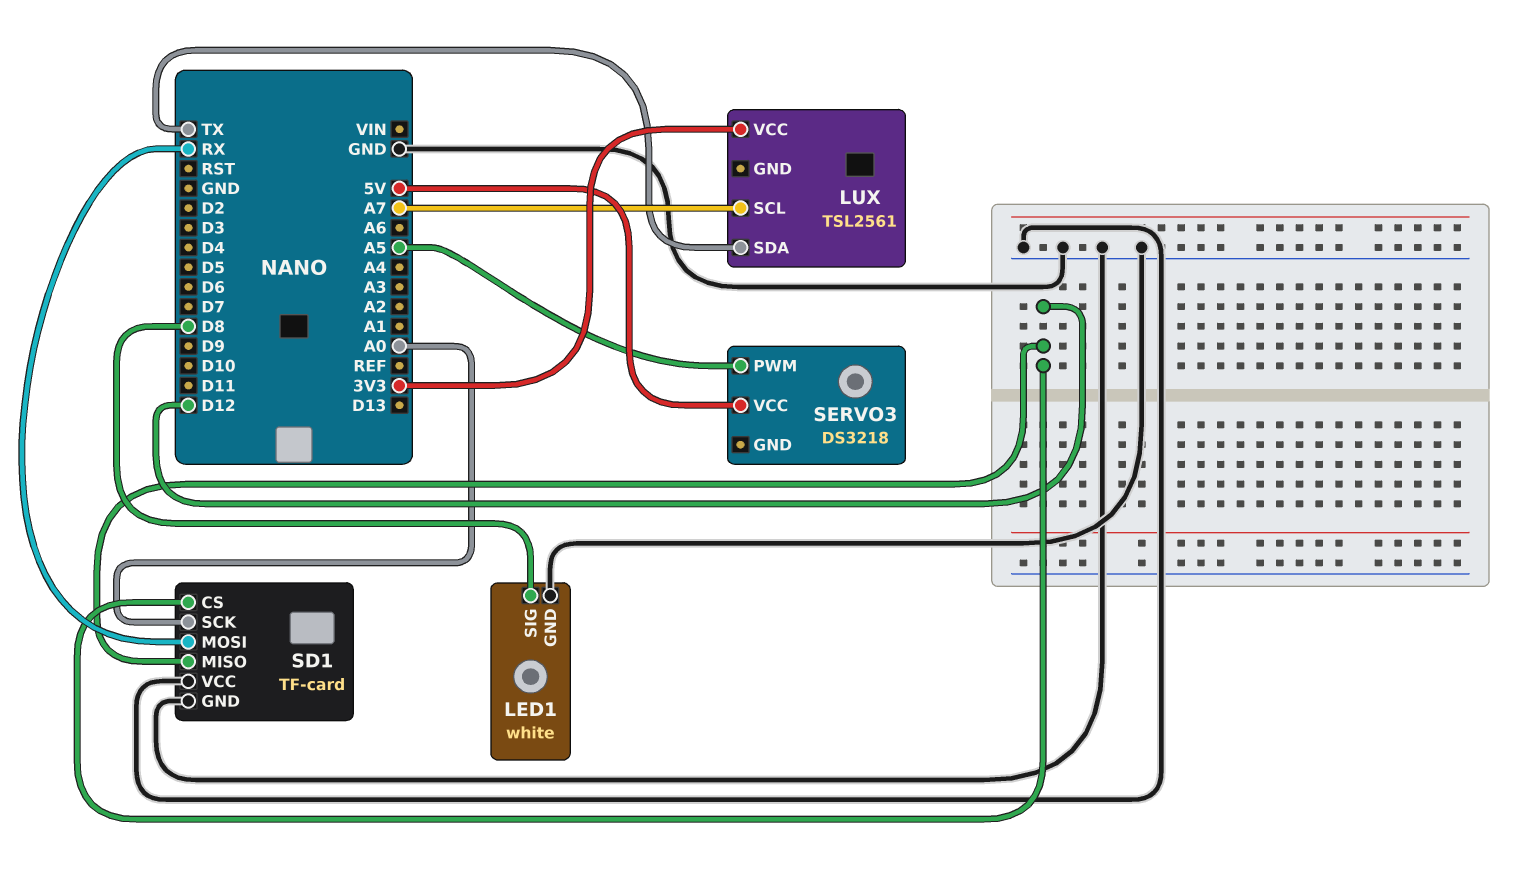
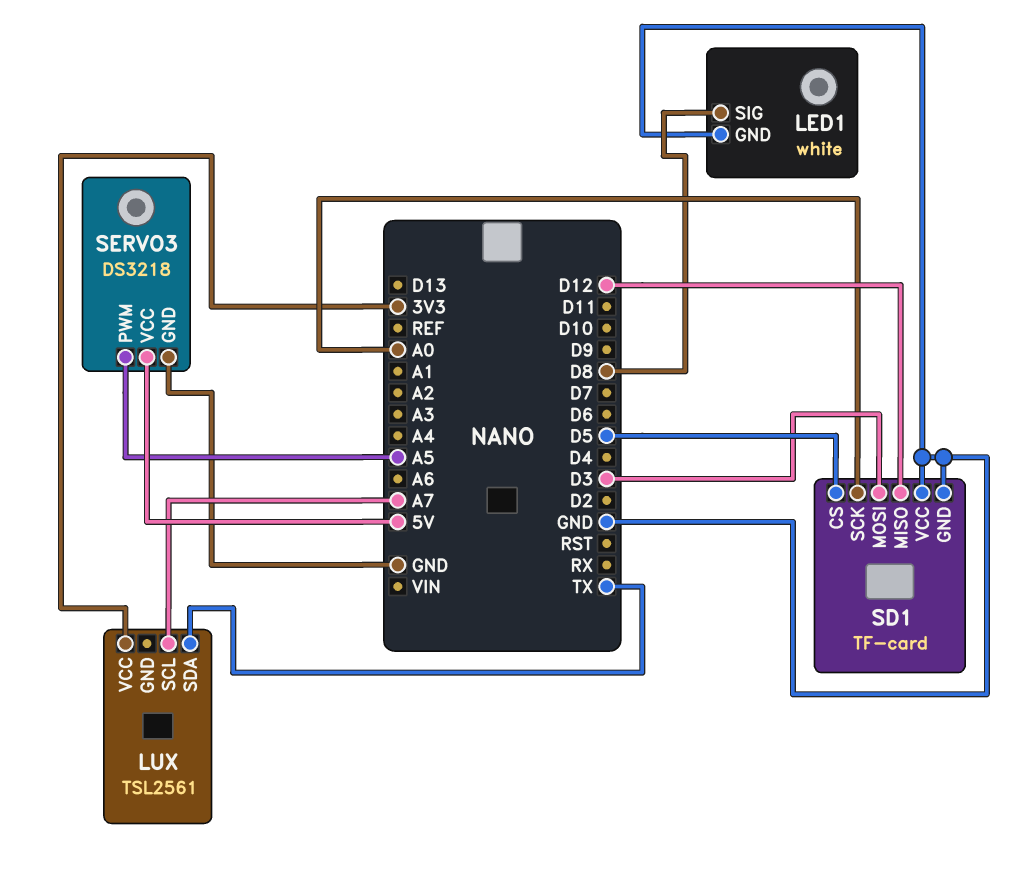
SD1 pin CS: D12 -> D5
SD1 pin MOSI: RX -> D3
SERVO3 pin GND: none -> GND

